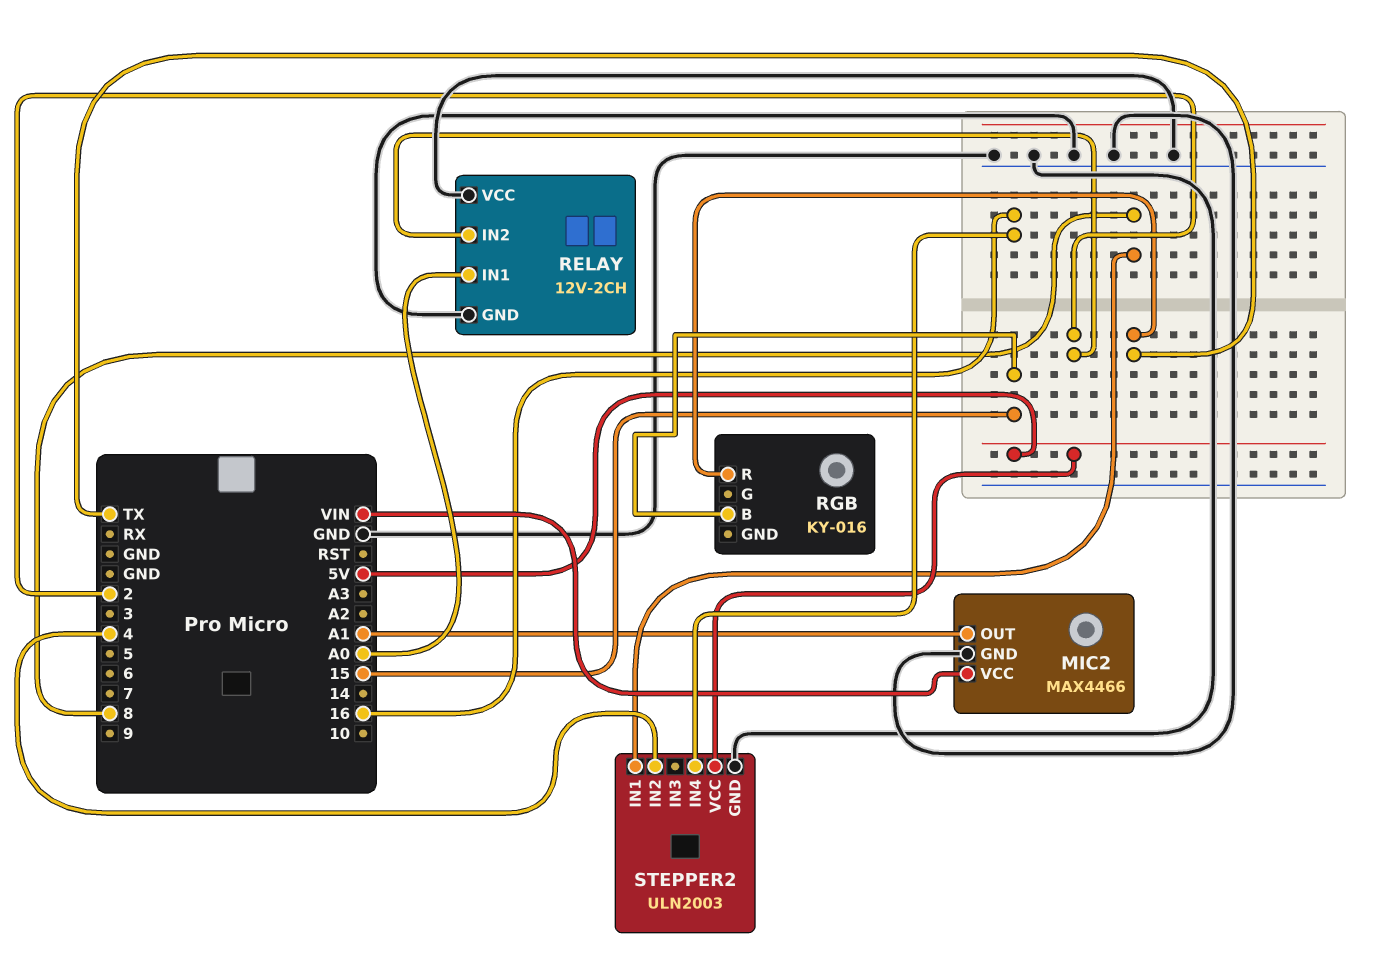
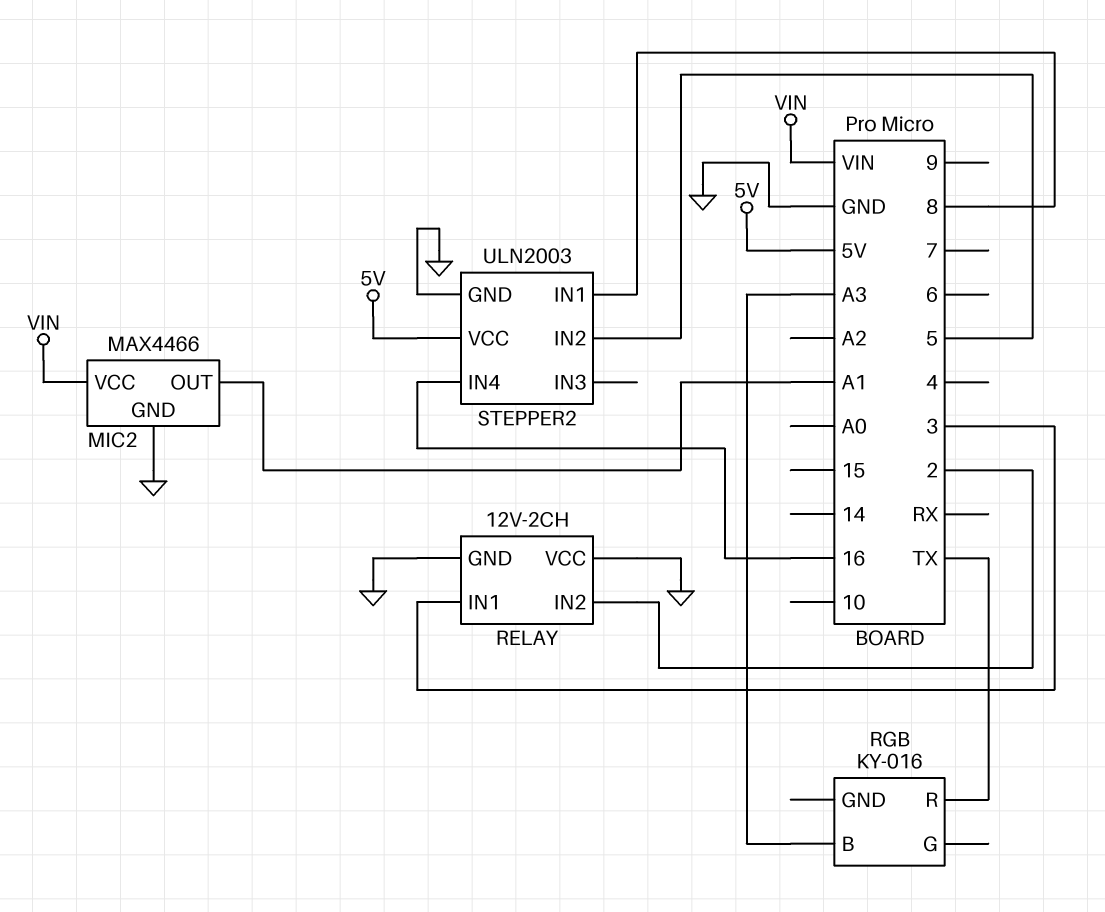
RELAY pin IN1: A0 -> 3
RGB pin B: 15 -> A3
STEPPER2 pin IN2: 4 -> 5

